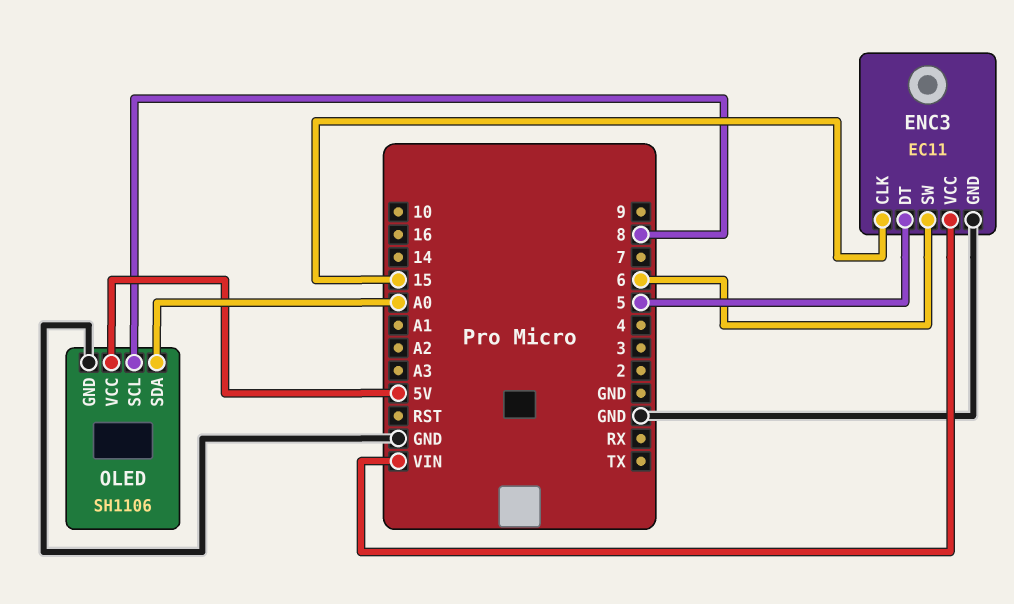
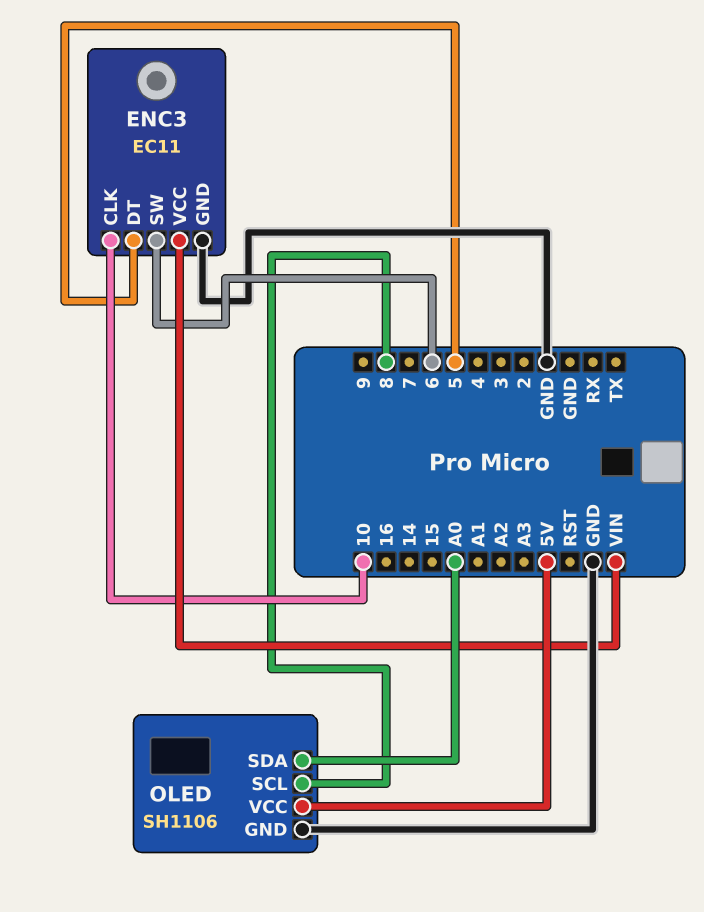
ENC3 pin CLK: 15 -> 10

